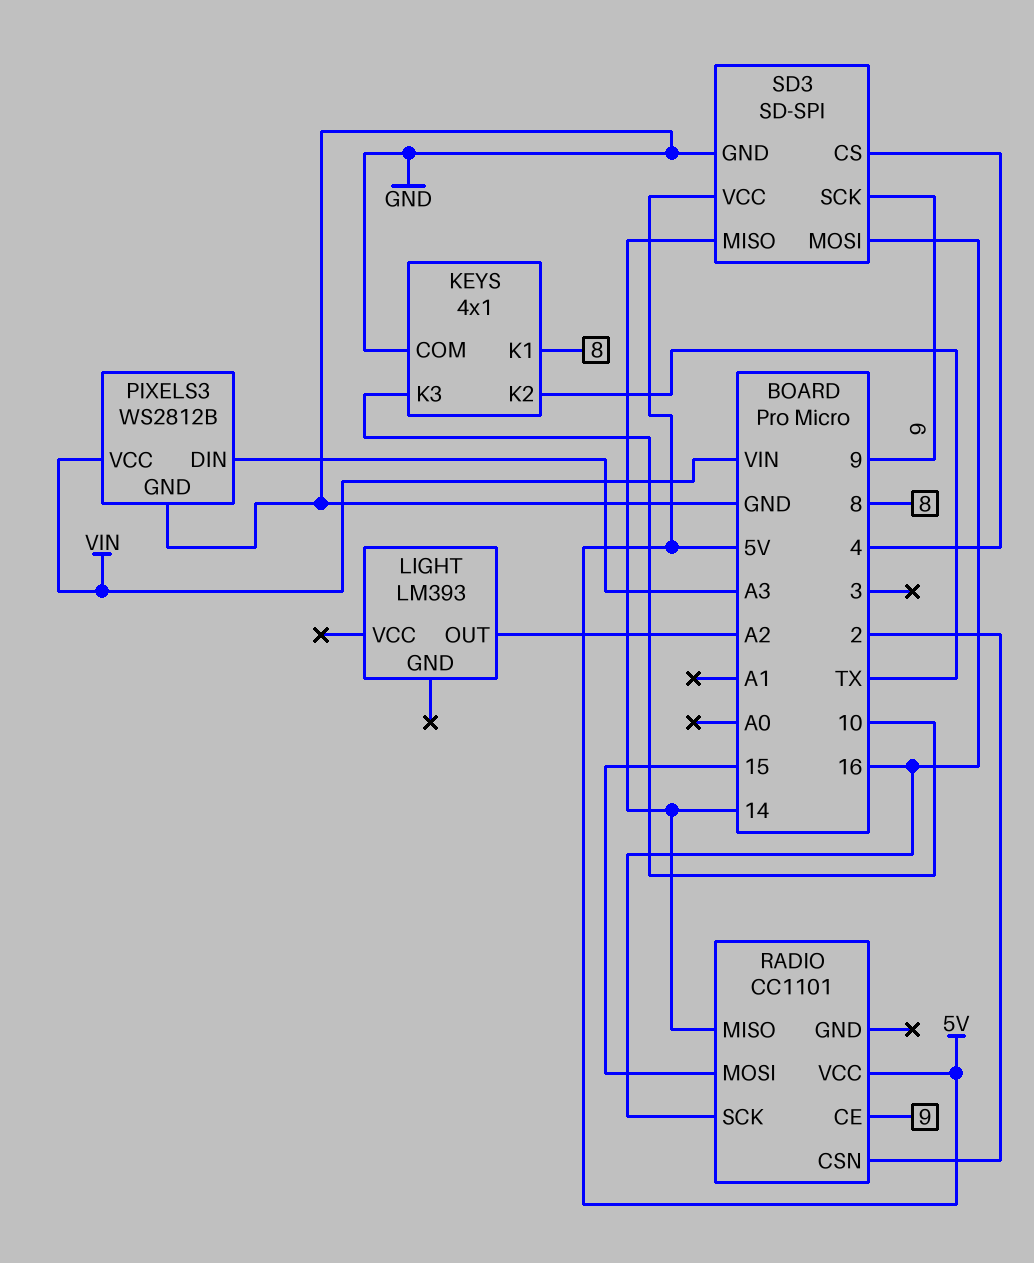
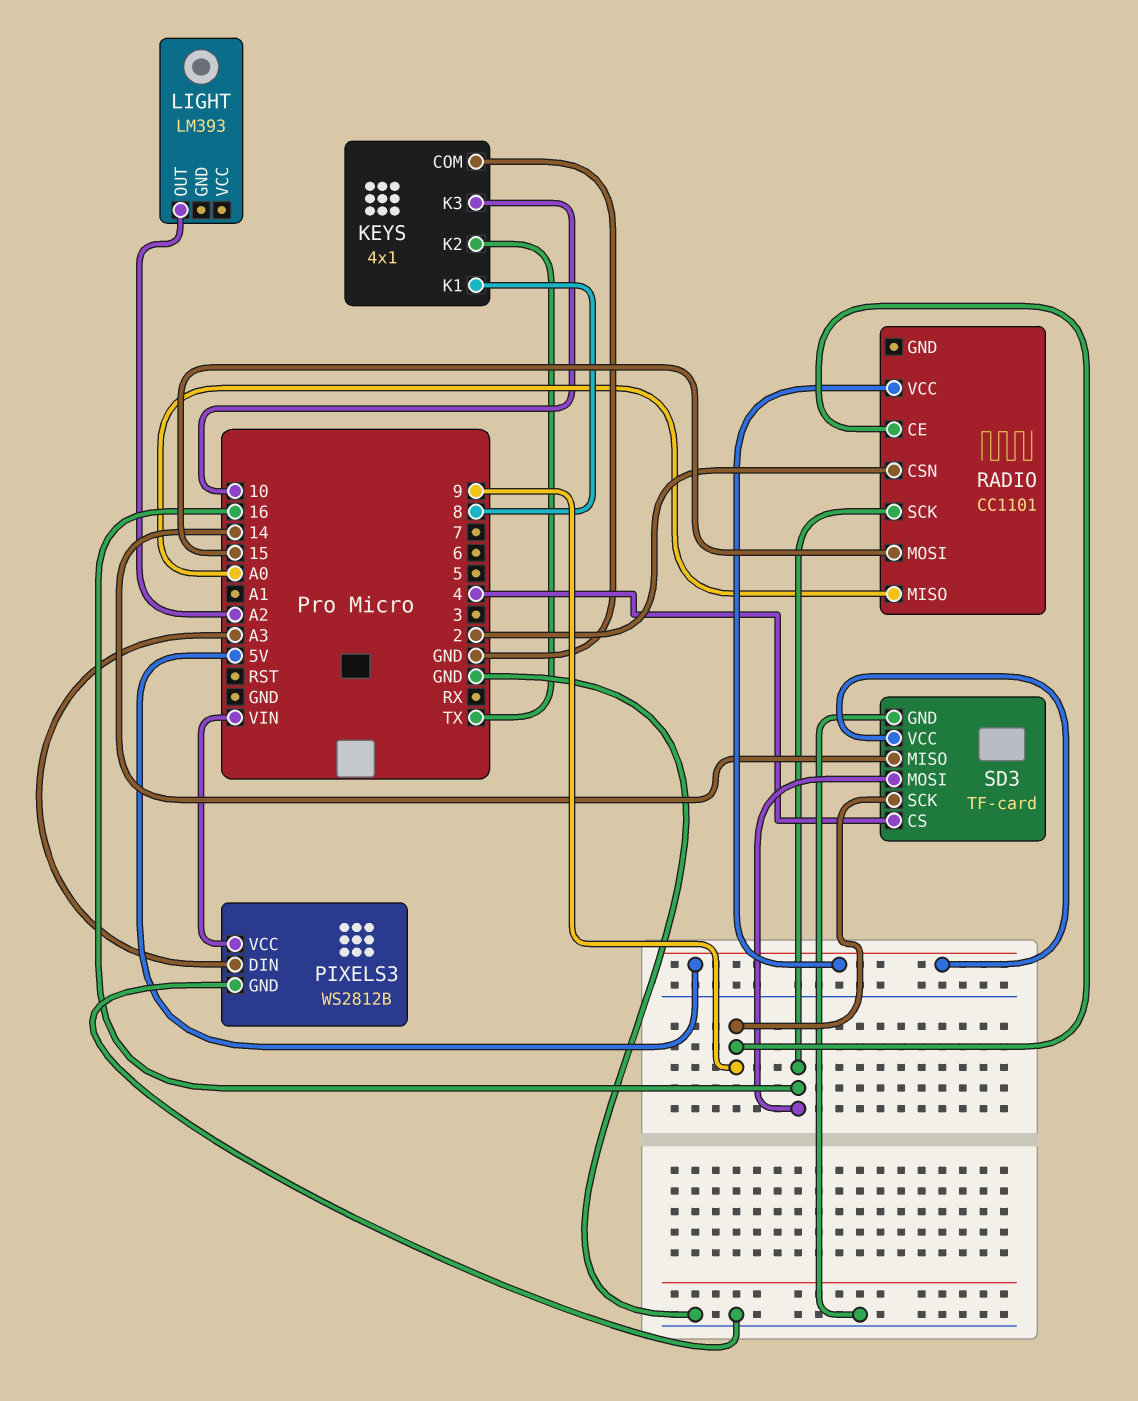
RADIO pin MISO: 14 -> A0
SD3: SD-SPI -> TF-card

